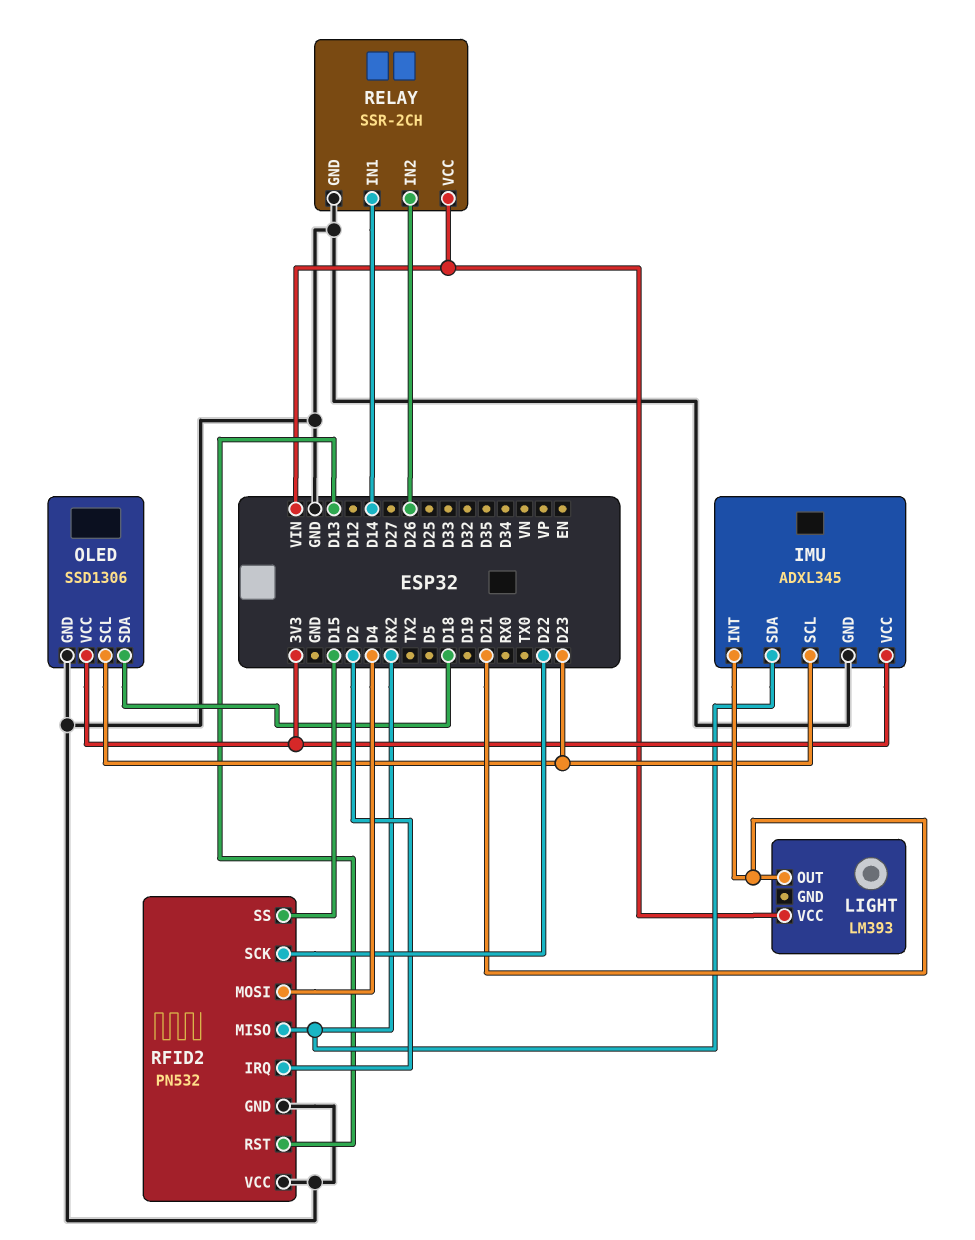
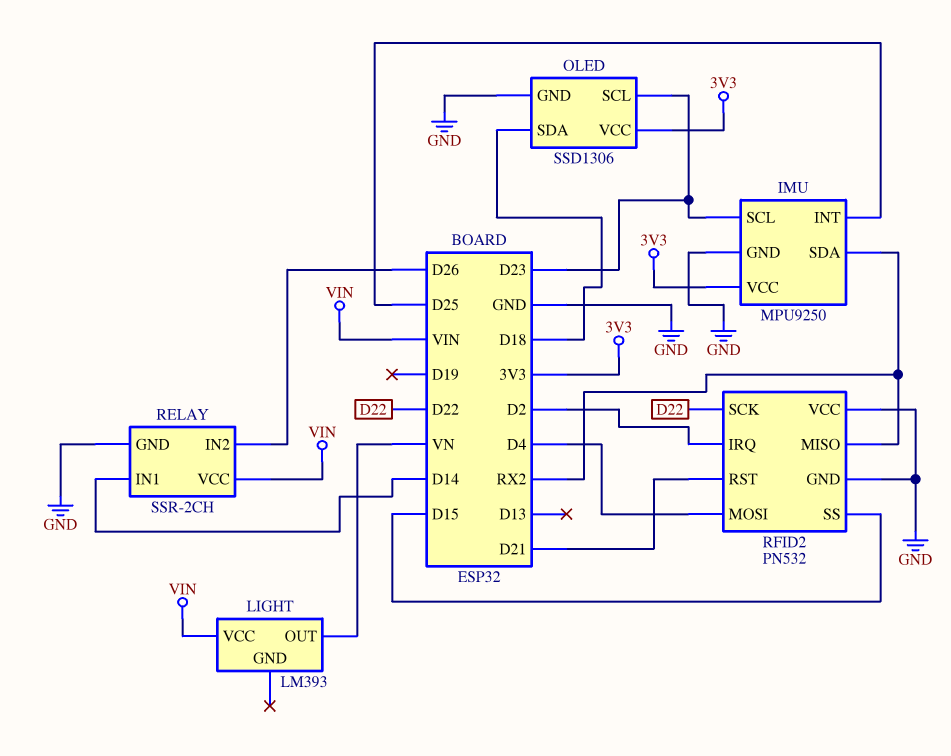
IMU: ADXL345 -> MPU9250
IMU pin INT: D21 -> D25
LIGHT pin OUT: D21 -> VN
RFID2 pin RST: D13 -> D21

